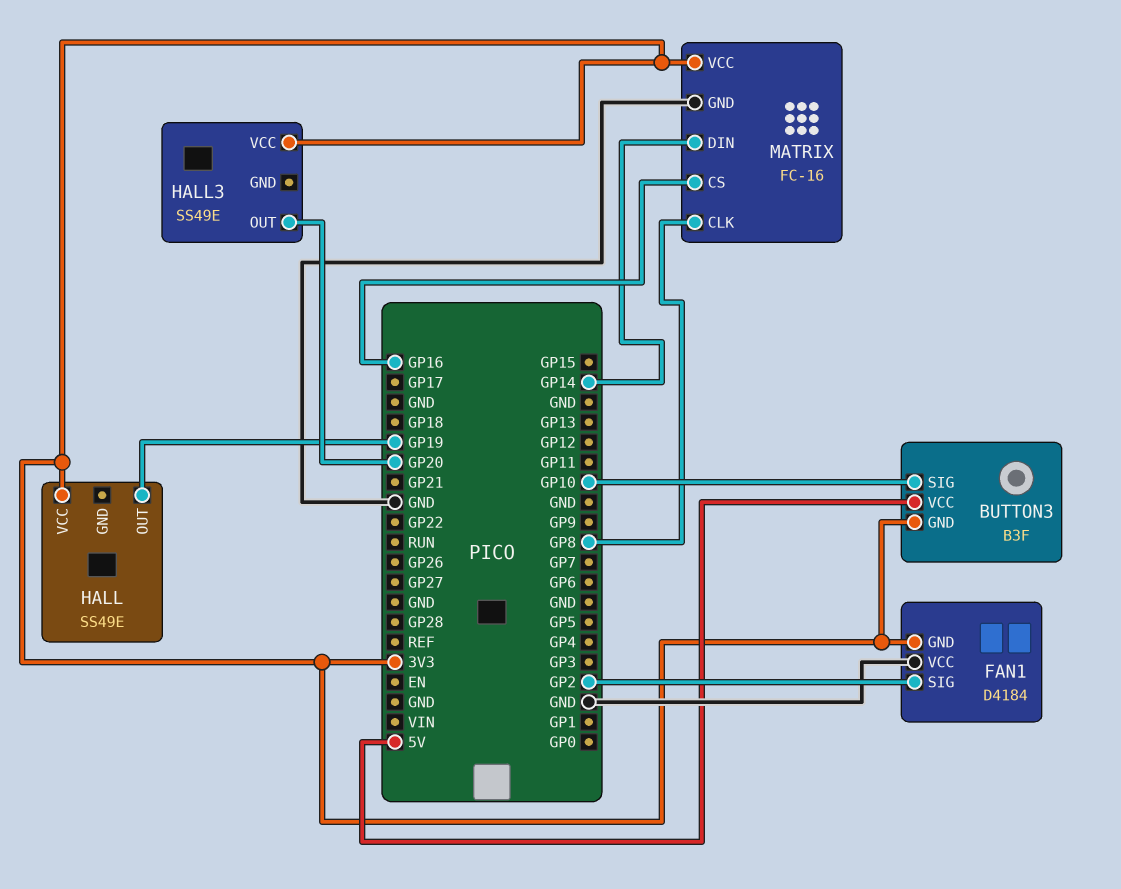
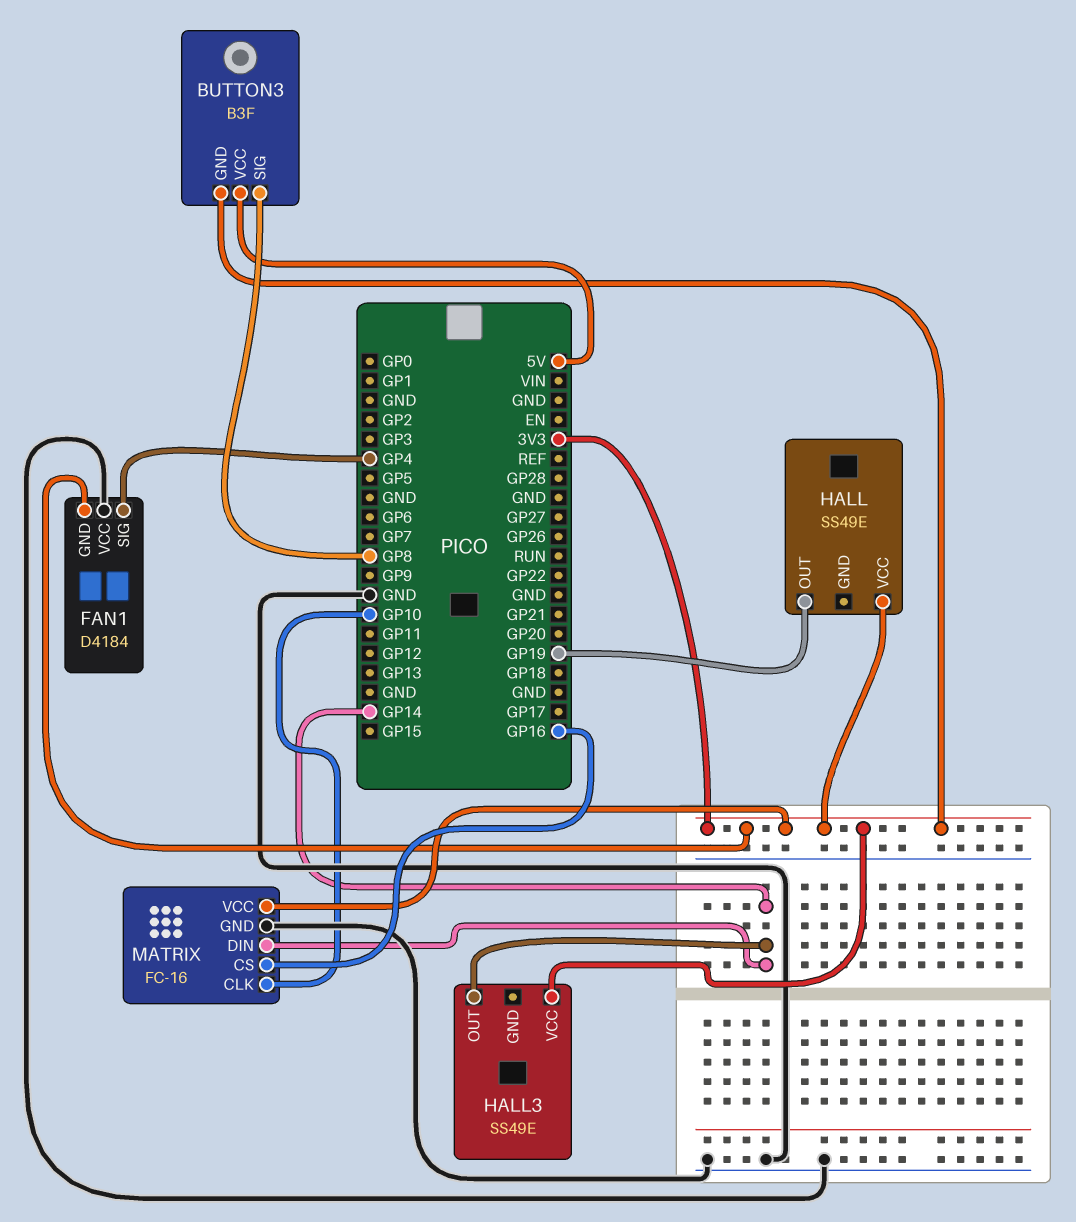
BUTTON3 pin SIG: GP10 -> GP8
FAN1 pin SIG: GP2 -> GP4
HALL3 pin OUT: GP20 -> GP14
MATRIX pin CLK: GP8 -> GP10

